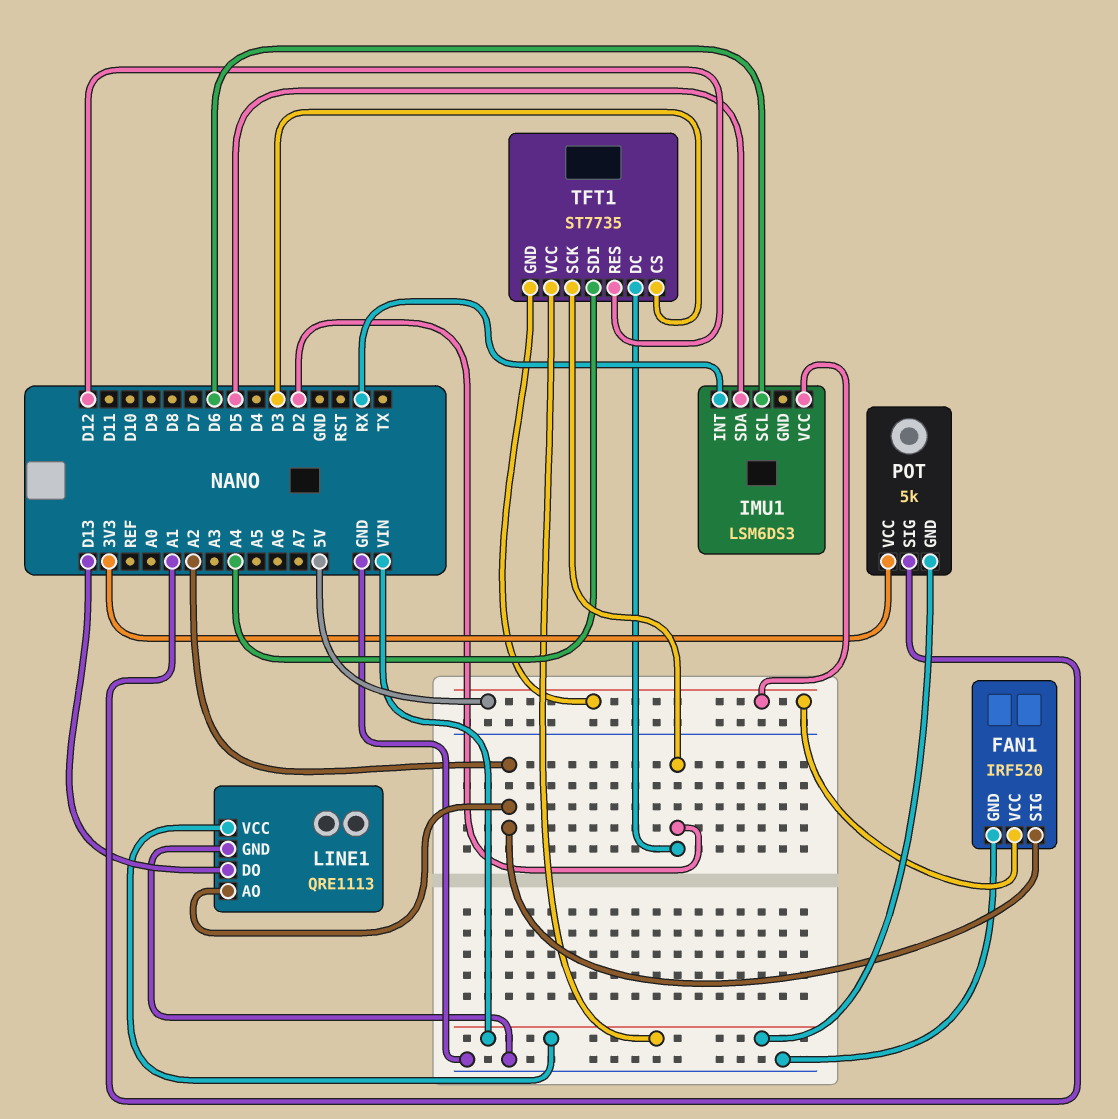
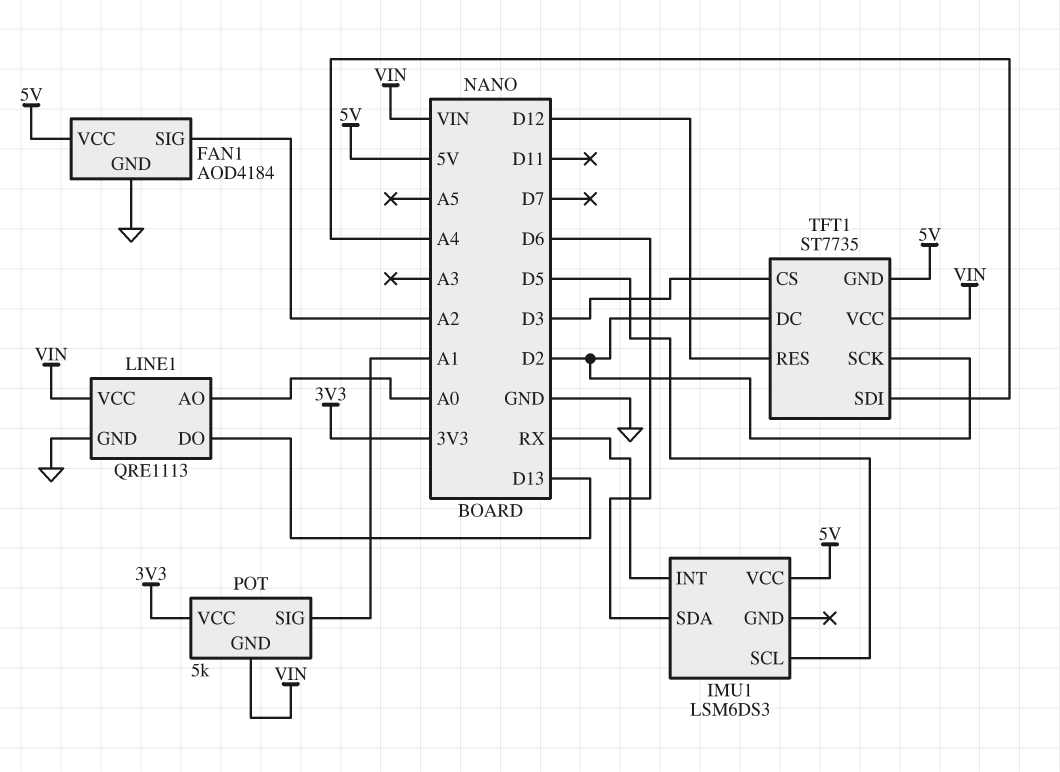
FAN1: IRF520 -> AOD4184
IMU1 pin SCL: D6 -> D5
IMU1 pin SDA: D5 -> D6
LINE1 pin AO: A2 -> A0

